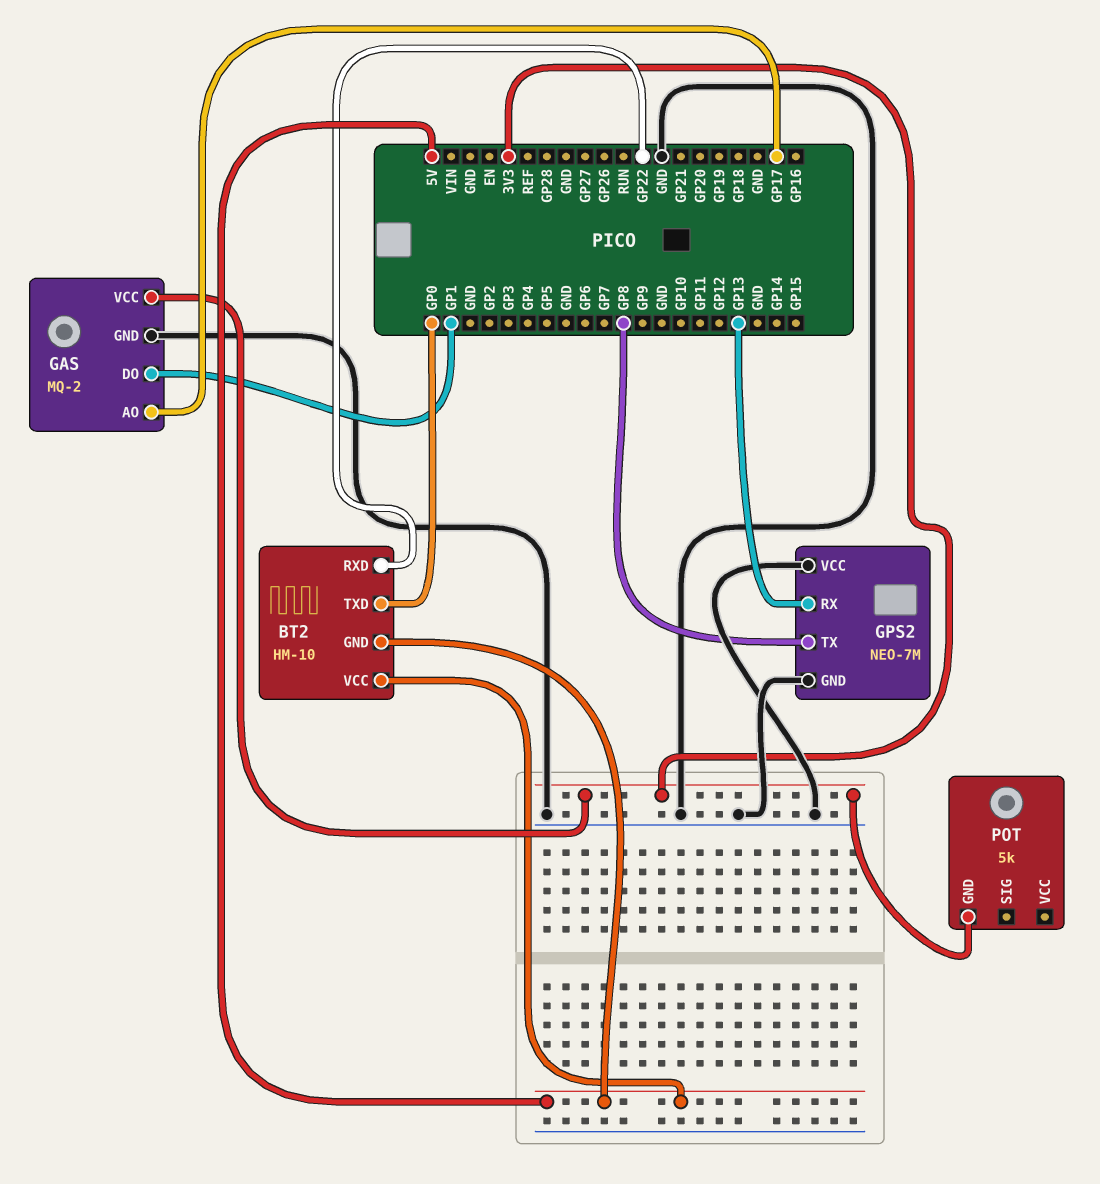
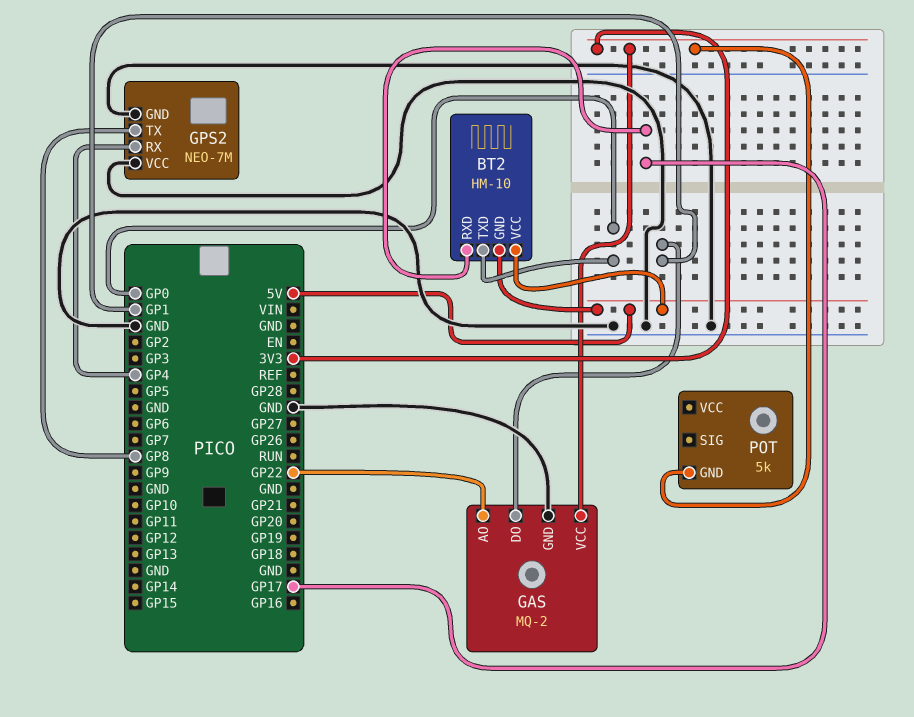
BT2 pin RXD: GP22 -> GP17
GAS pin AO: GP17 -> GP22
GPS2 pin RX: GP13 -> GP4

